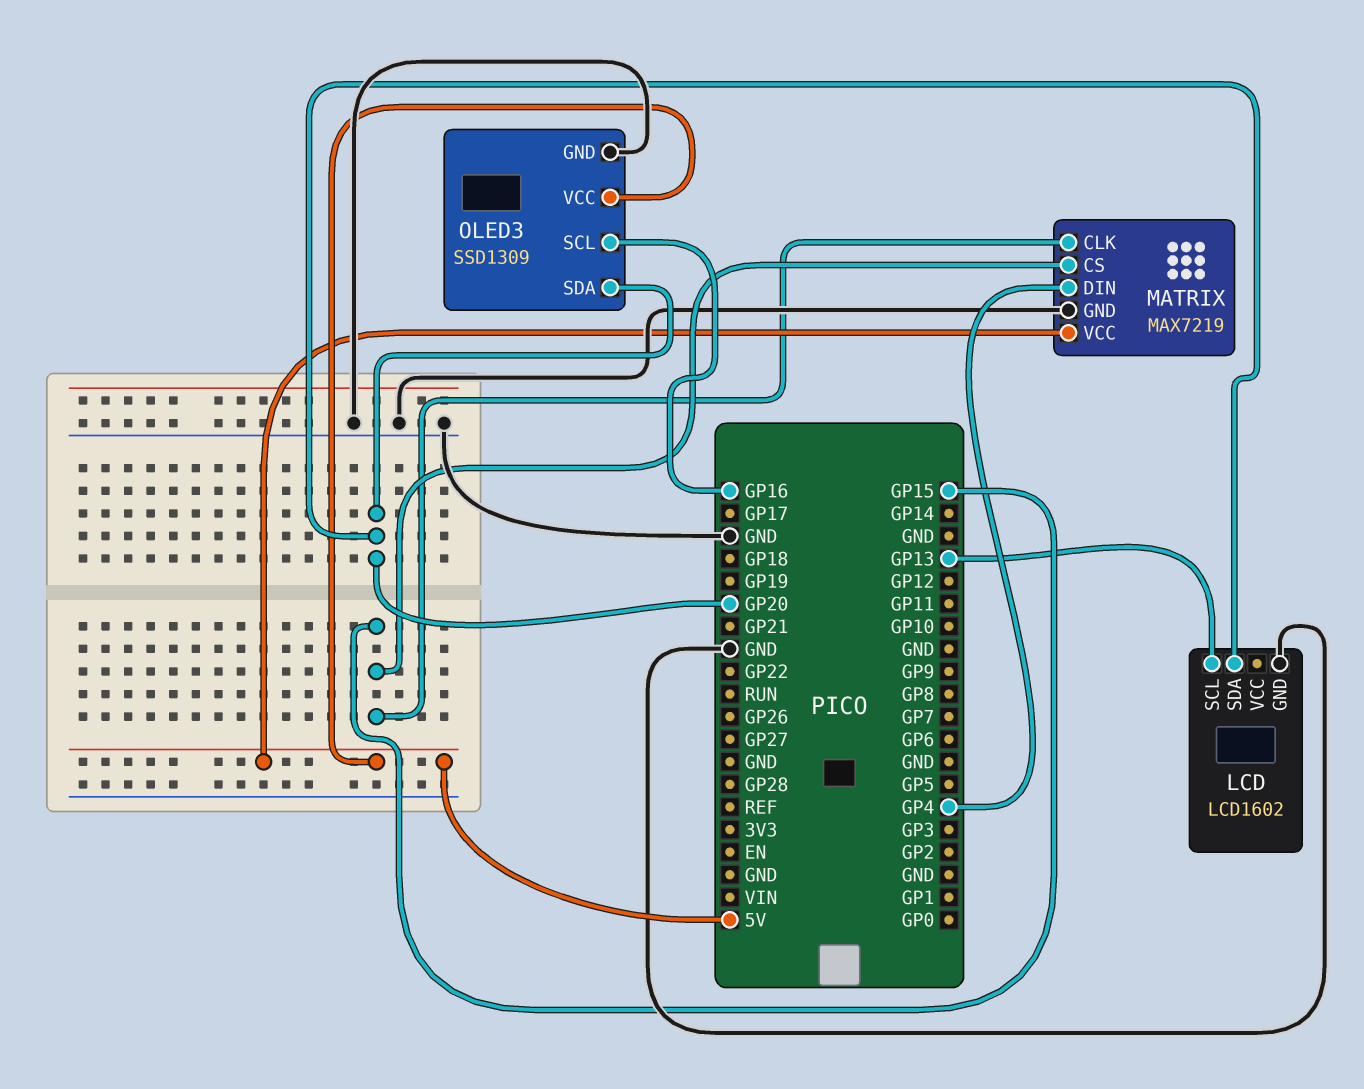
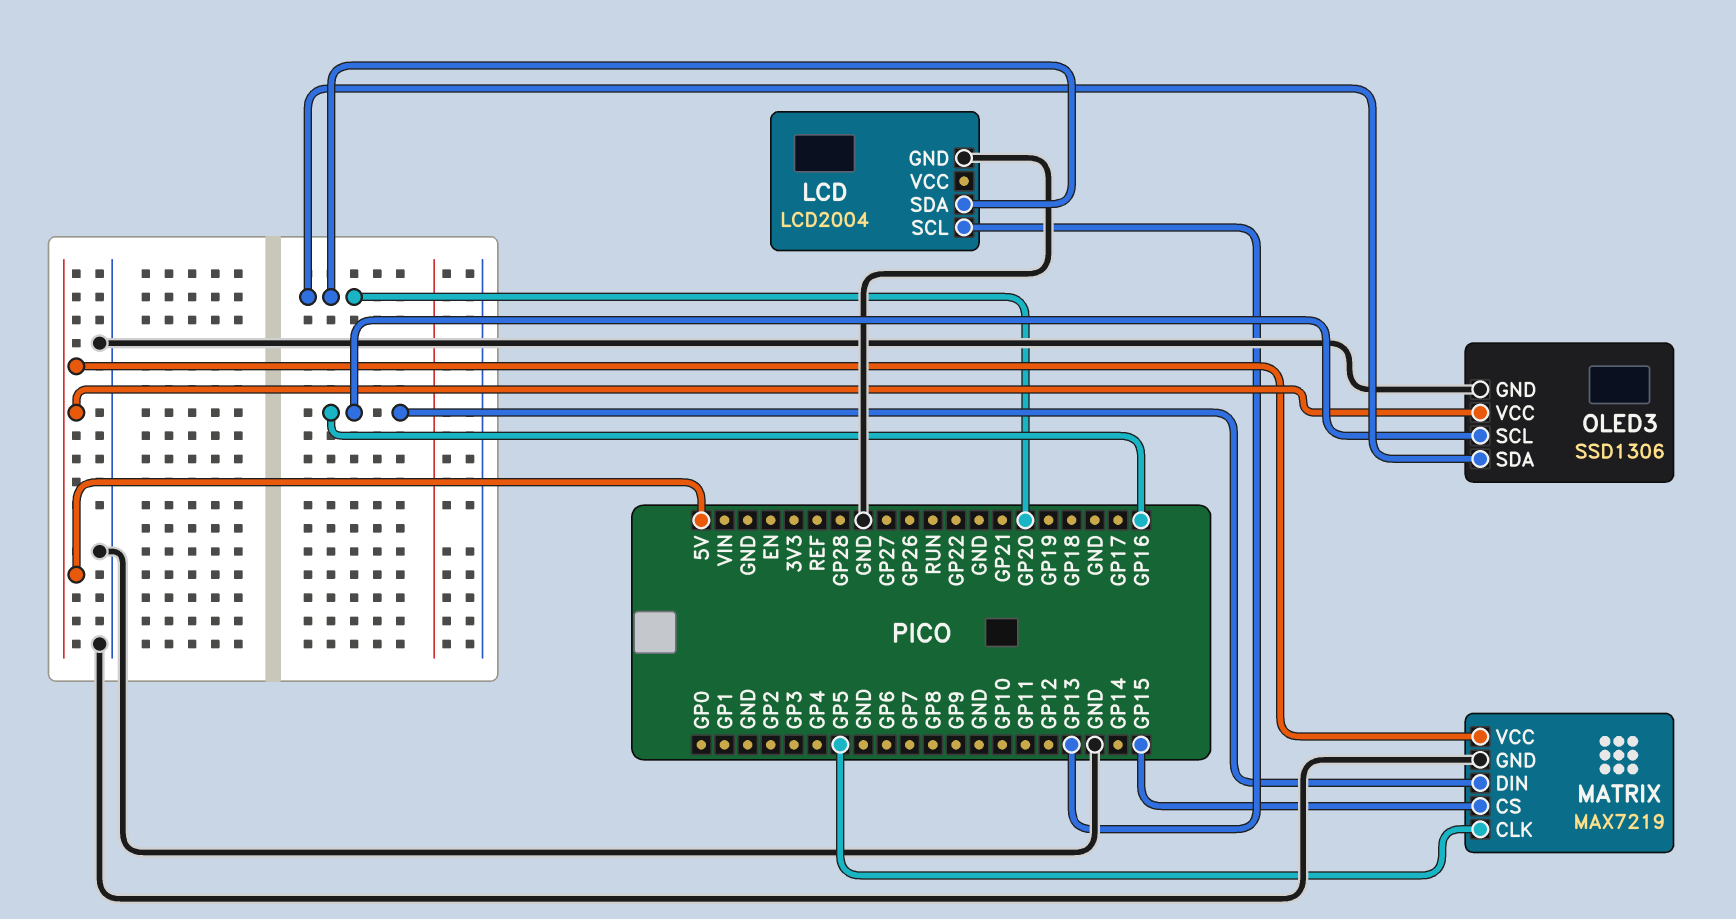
LCD: LCD1602 -> LCD2004
MATRIX pin CLK: GP15 -> GP5
MATRIX pin DIN: GP4 -> GP16
OLED3: SSD1309 -> SSD1306

